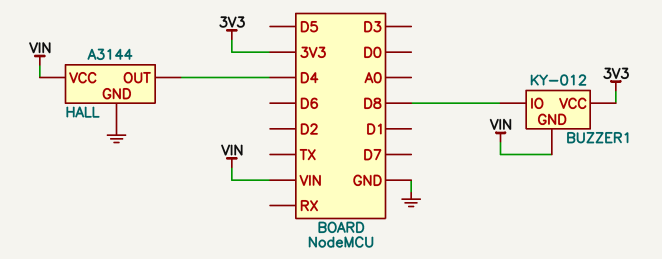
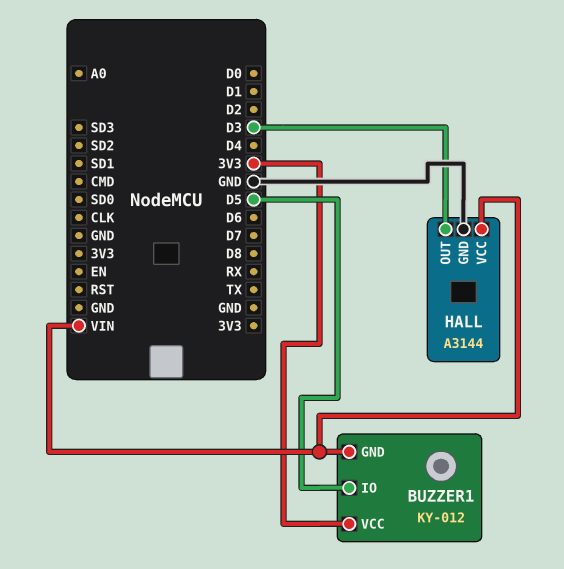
BUZZER1 pin IO: D8 -> D5
HALL pin OUT: D4 -> D3

